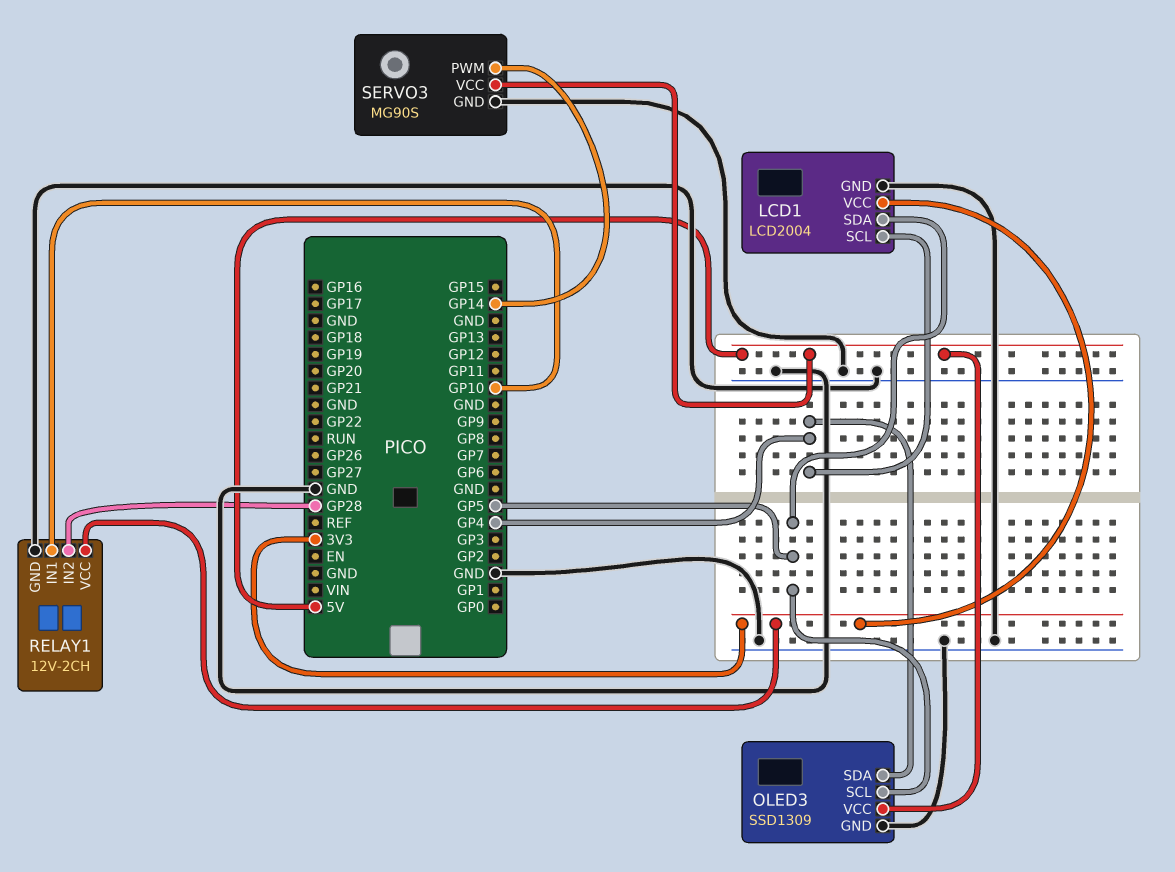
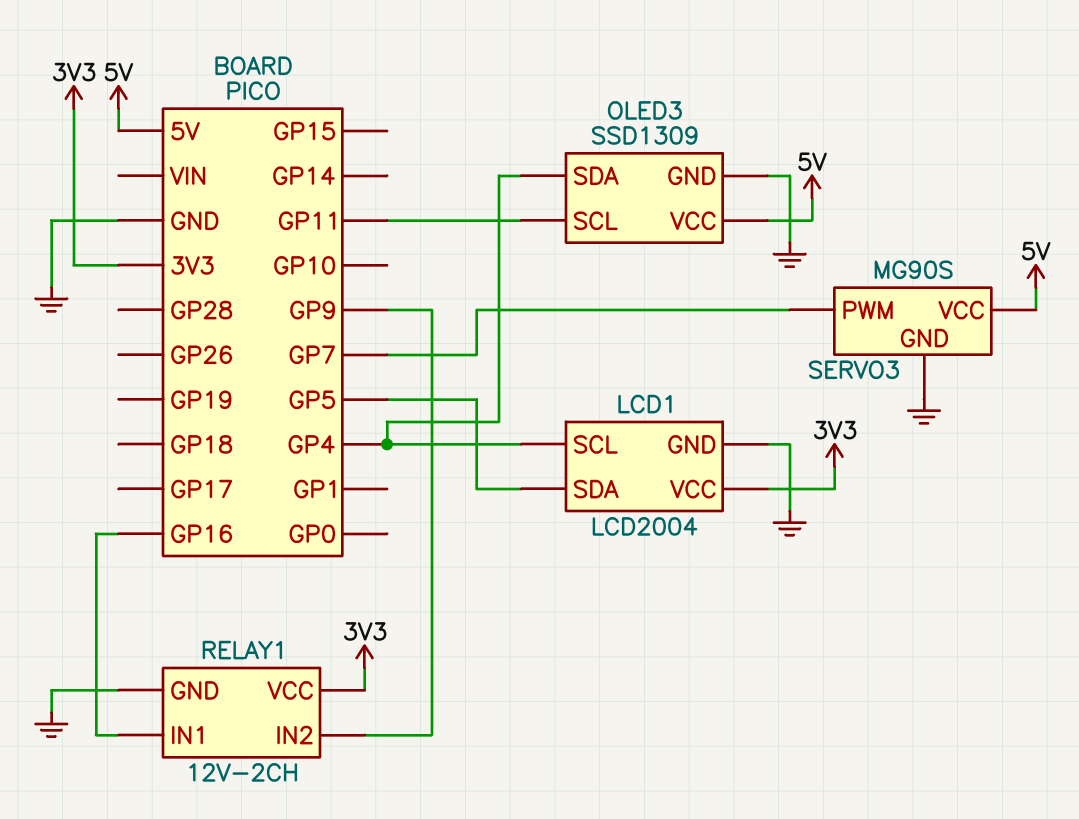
OLED3 pin SCL: GP5 -> GP11
RELAY1 pin IN1: GP10 -> GP16
RELAY1 pin IN2: GP28 -> GP9
SERVO3 pin PWM: GP14 -> GP7

